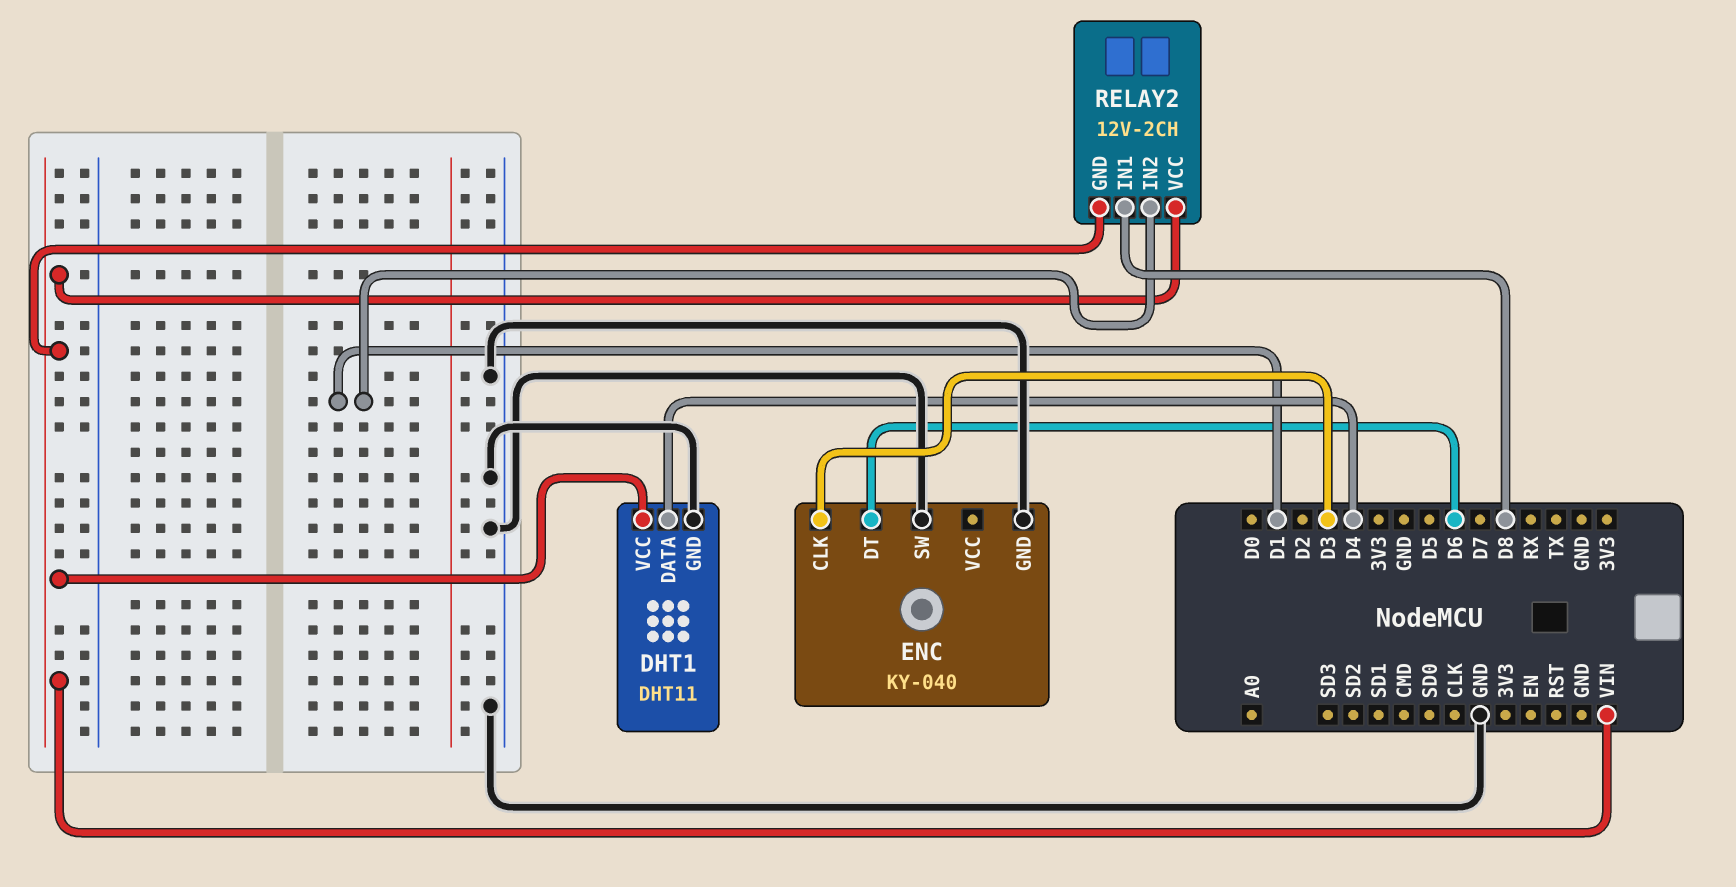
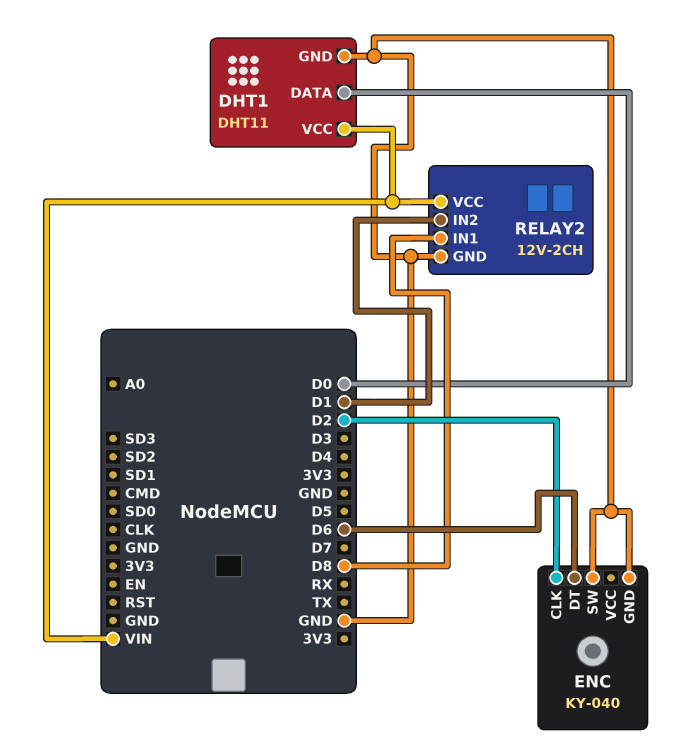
DHT1 pin DATA: D4 -> D0
ENC pin CLK: D3 -> D2
RELAY2 pin GND: VIN -> GND

